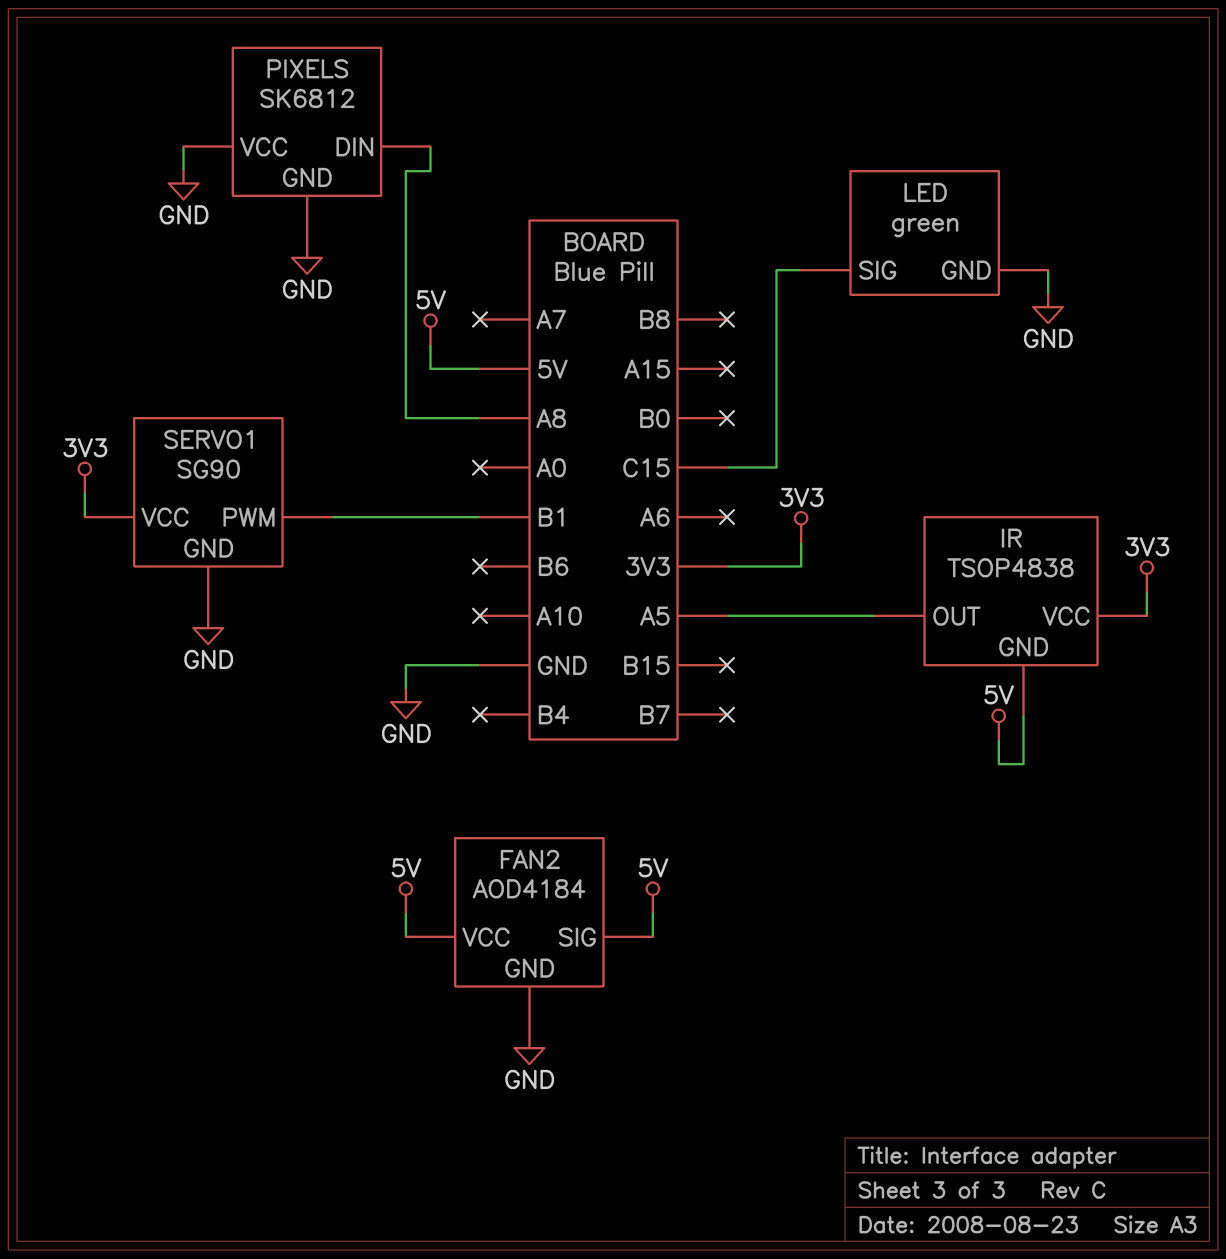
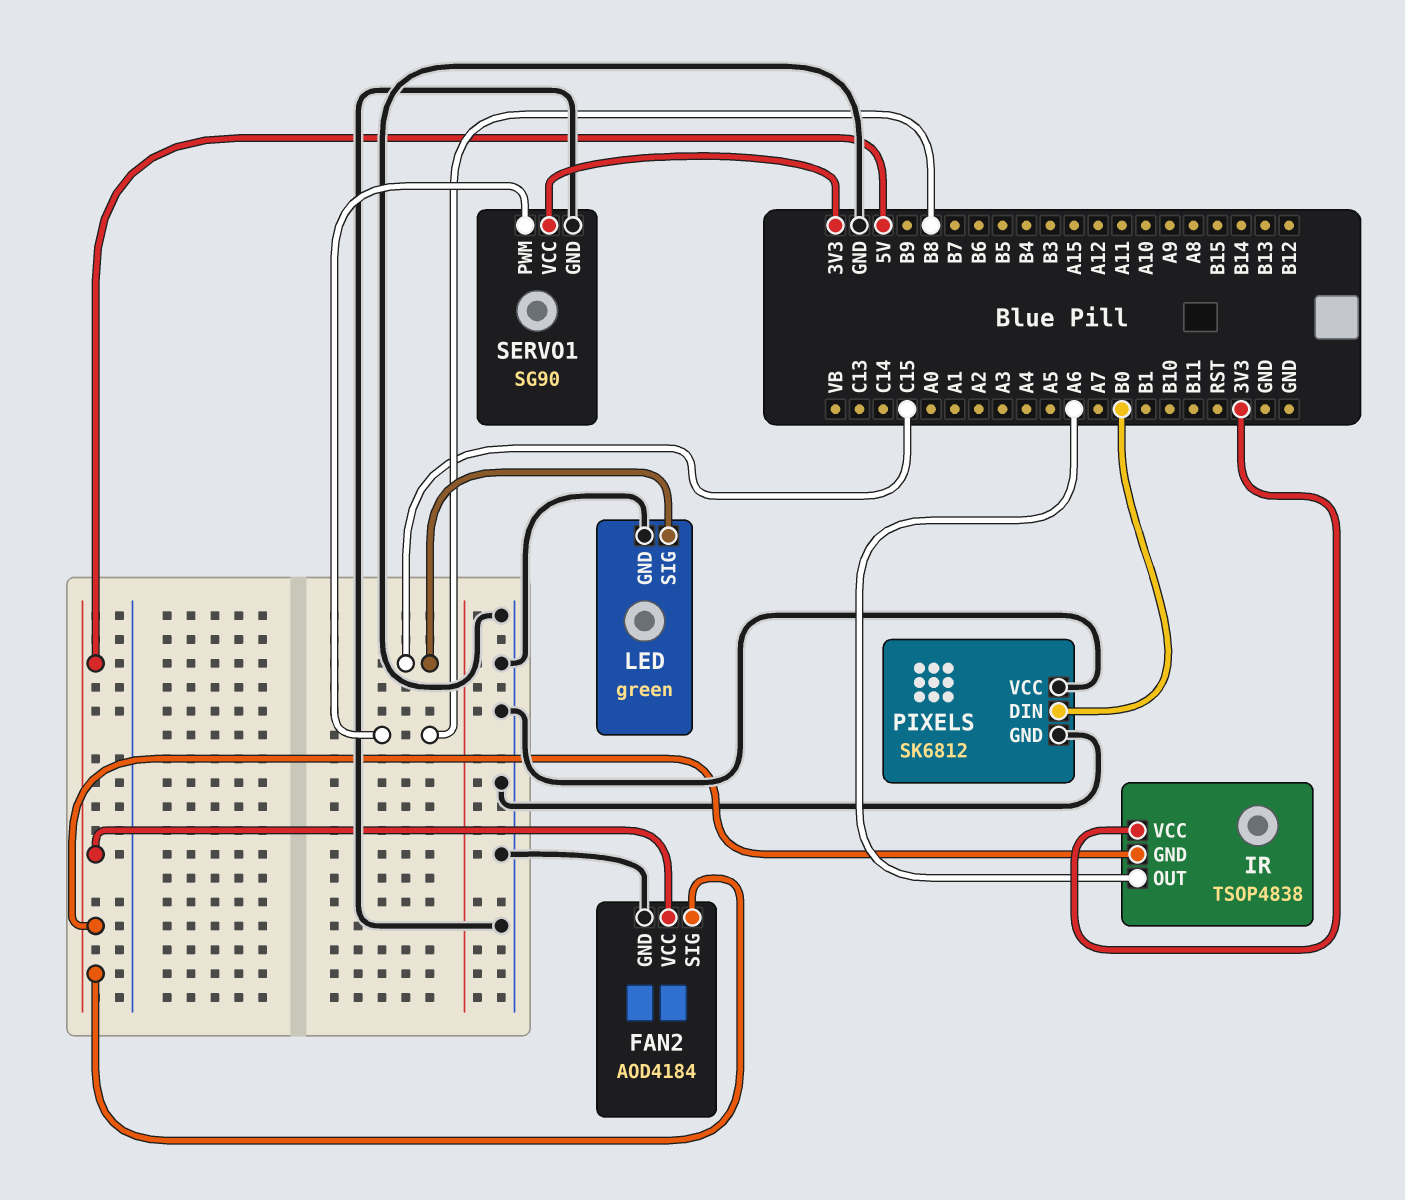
IR pin OUT: A5 -> A6
PIXELS pin DIN: A8 -> B0
SERVO1 pin PWM: B1 -> B8

